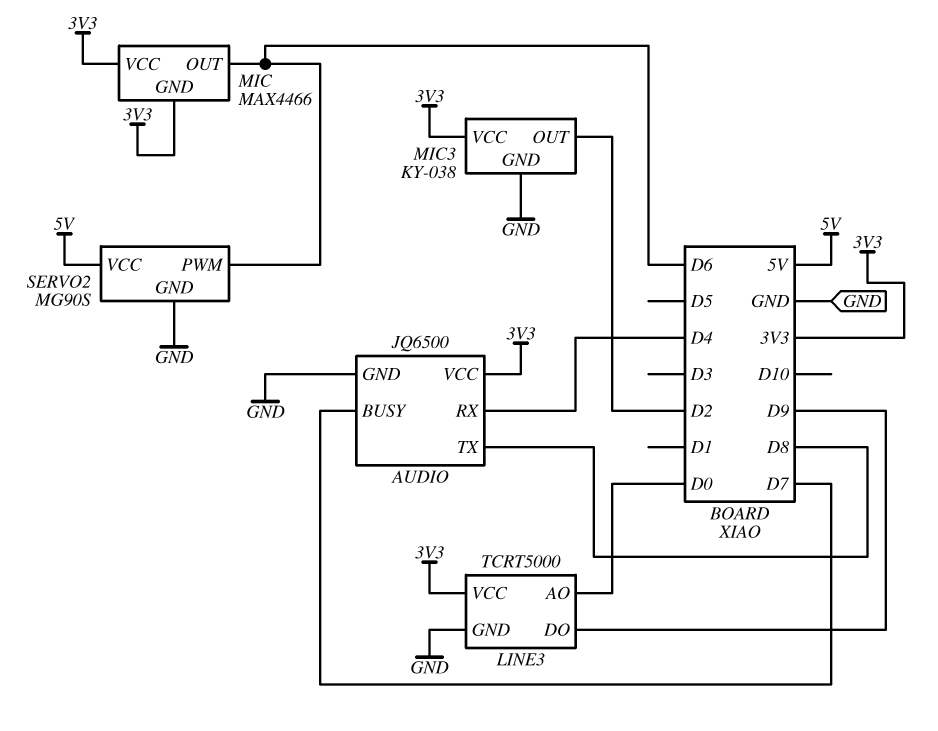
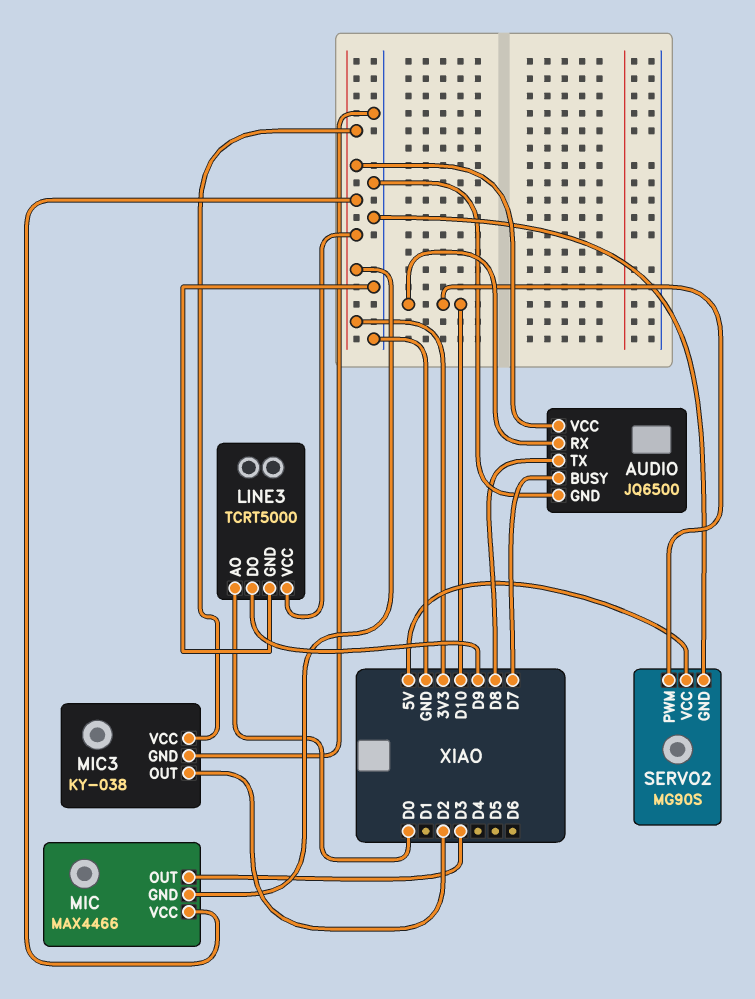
AUDIO pin RX: D4 -> D10
MIC pin OUT: D6 -> D3
SERVO2 pin PWM: D6 -> D10

